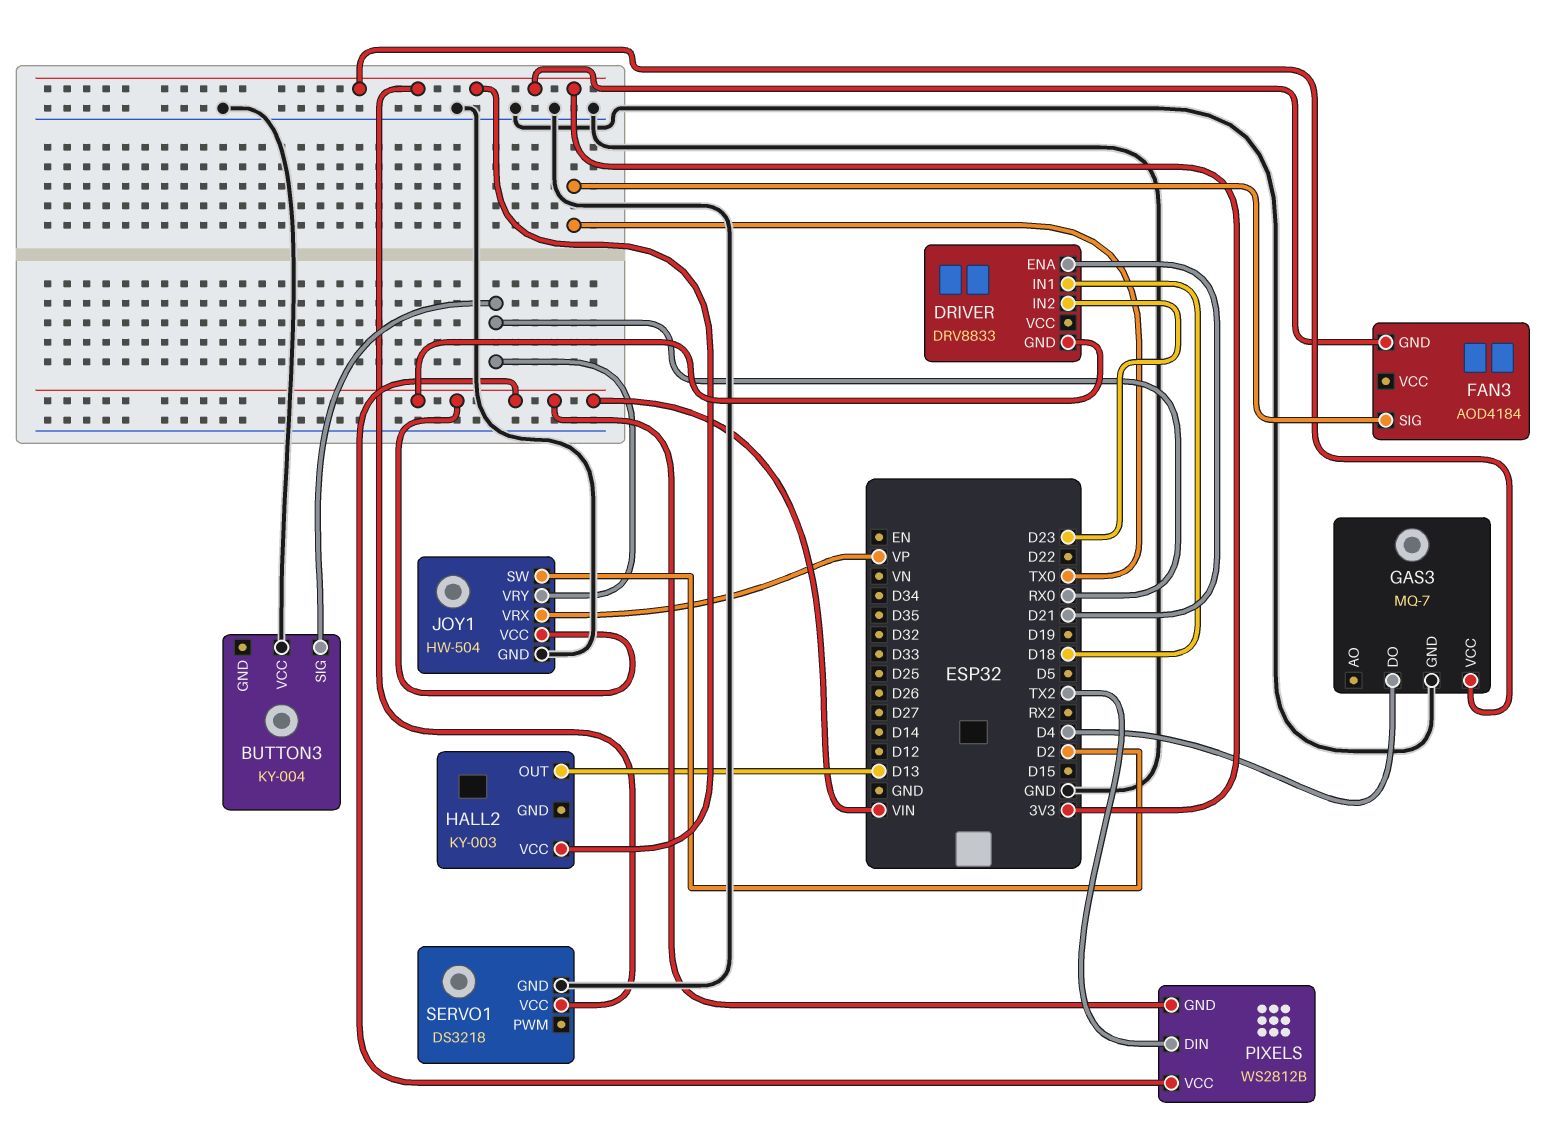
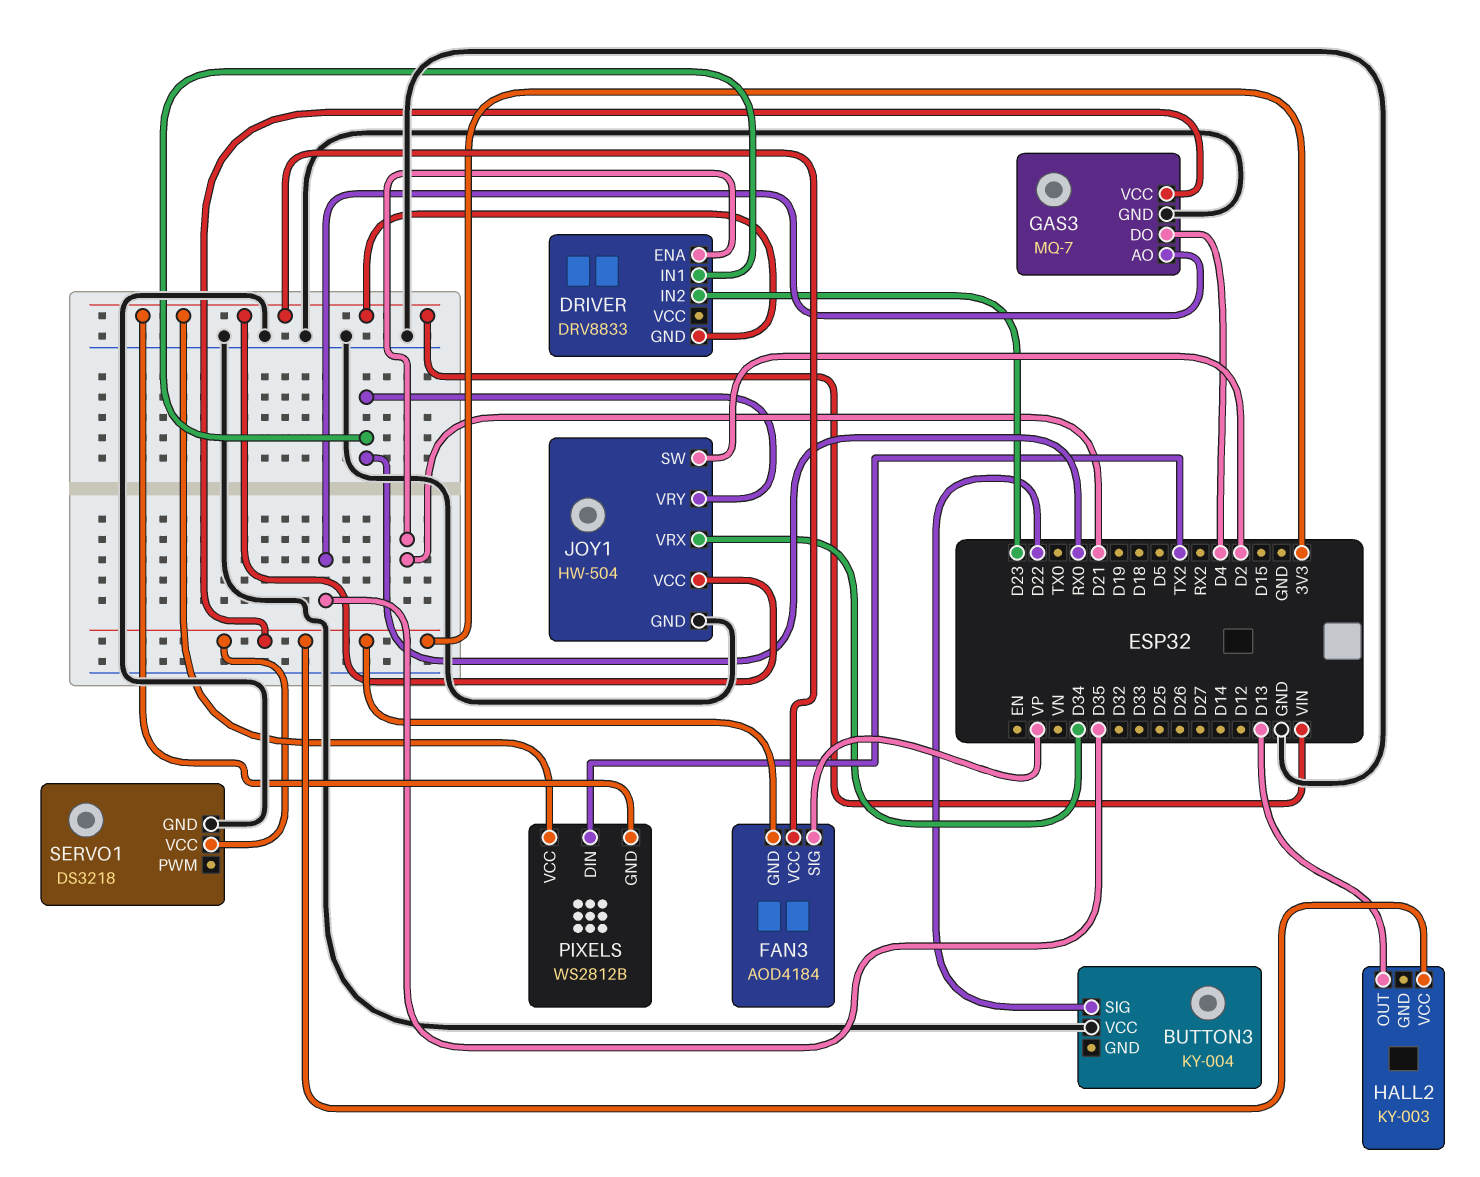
BUTTON3 pin SIG: RX0 -> D22
DRIVER pin IN1: D18 -> RX0
FAN3 pin SIG: TX0 -> VP
FAN3 pin VCC: none -> VIN
GAS3 pin AO: none -> D35
JOY1 pin VRX: VP -> D34

